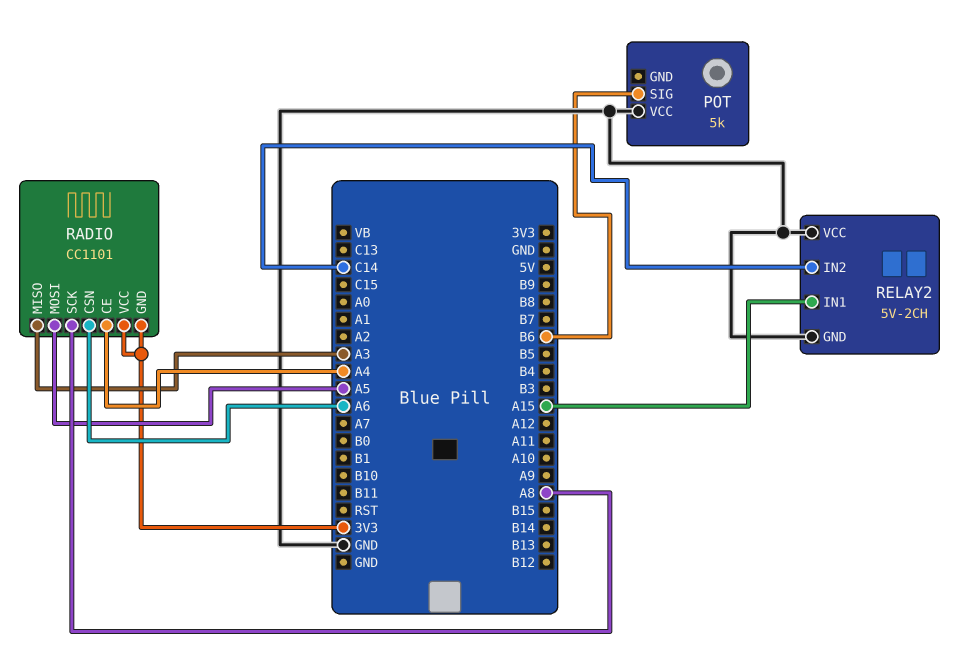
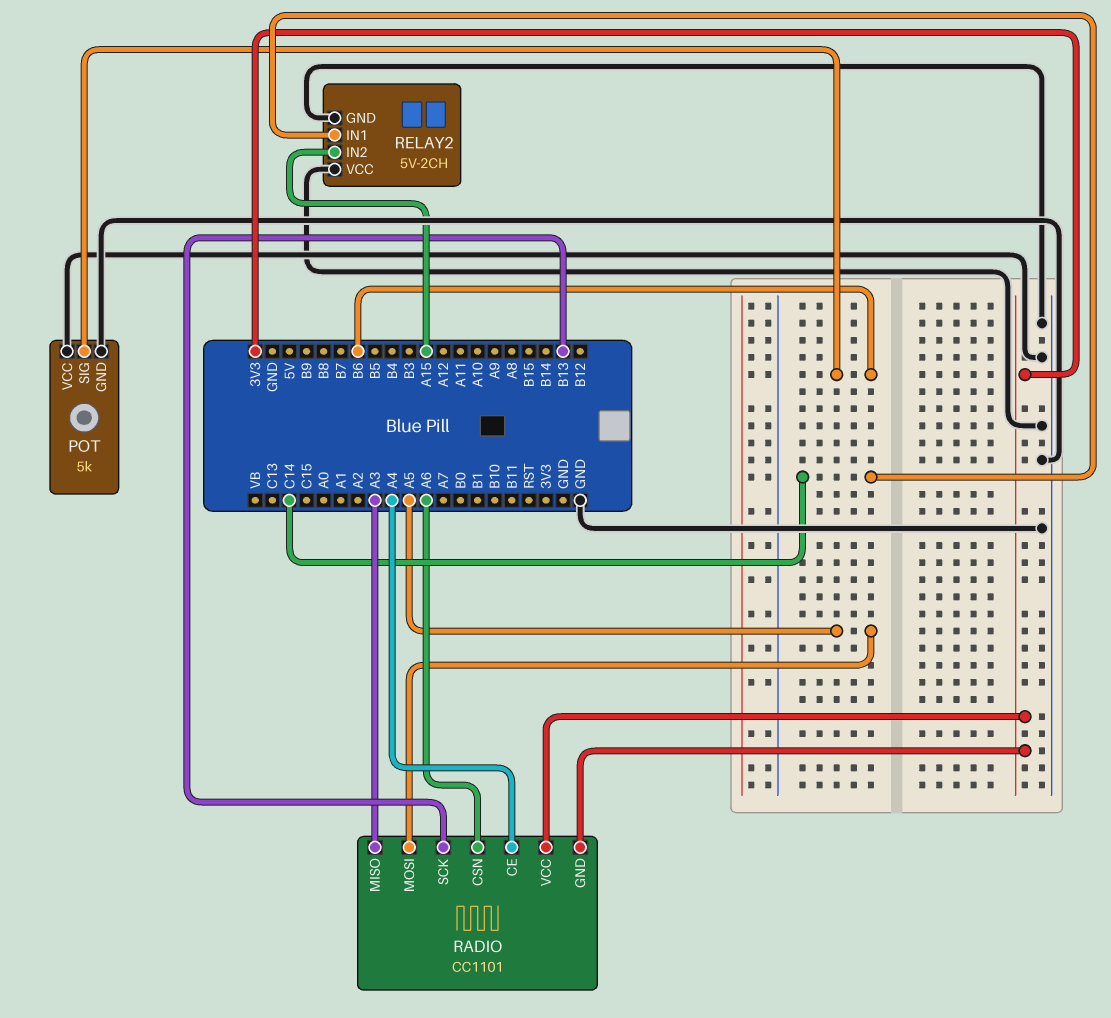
POT pin GND: none -> GND
RADIO pin SCK: A8 -> B13
RELAY2 pin IN1: A15 -> C14
RELAY2 pin IN2: C14 -> A15

